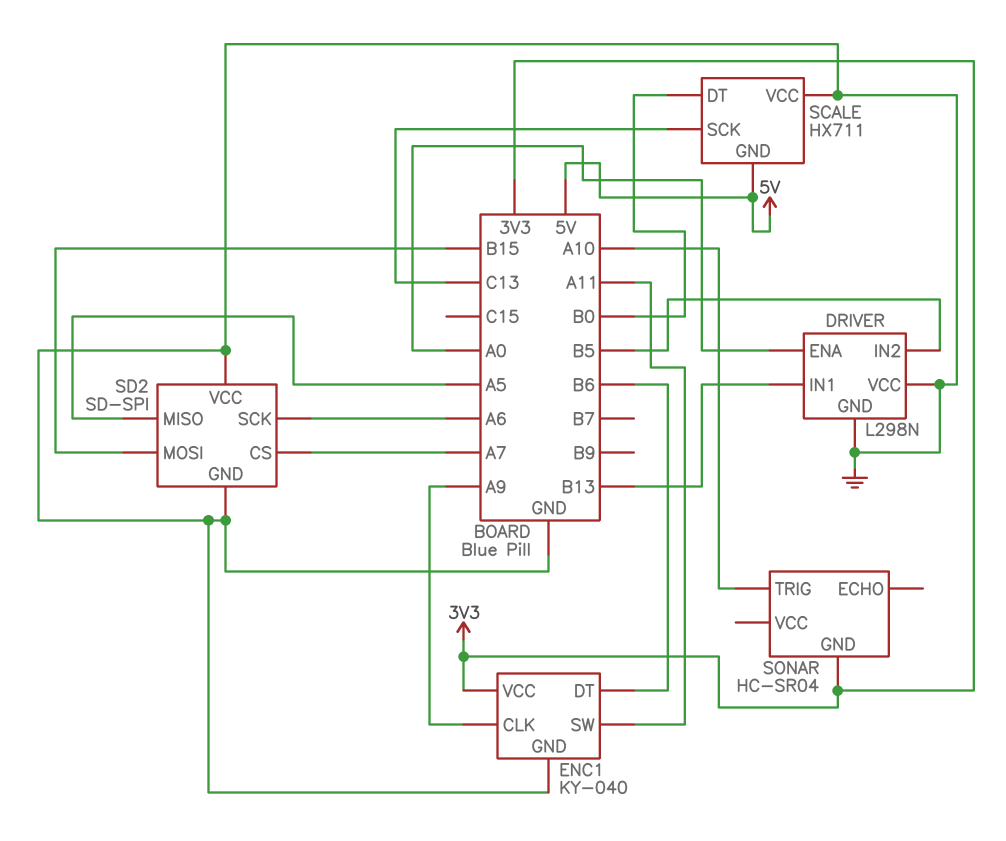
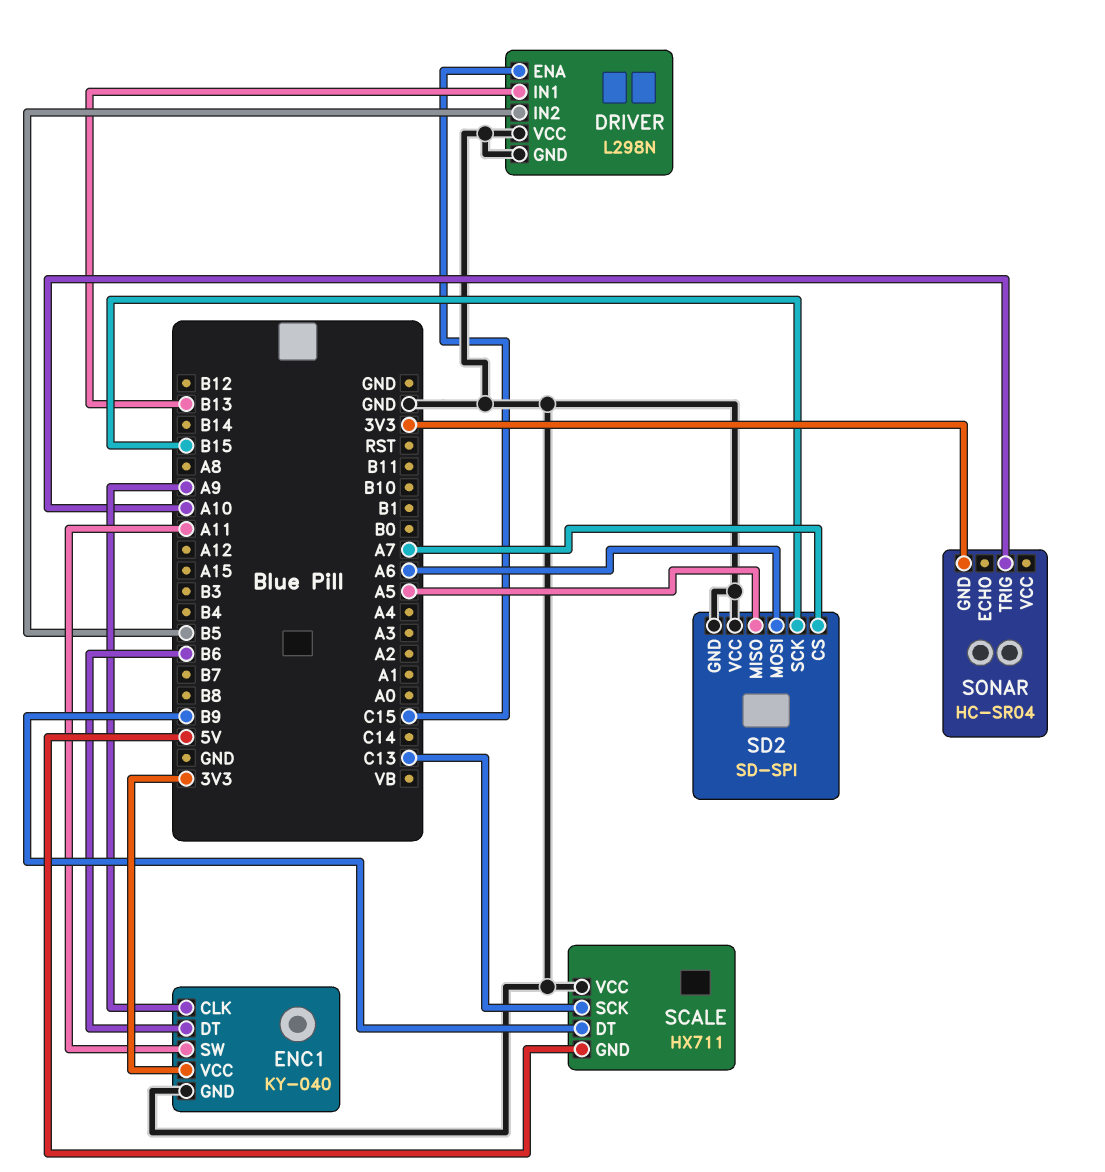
DRIVER pin ENA: A0 -> C15
SCALE pin DT: B0 -> B9
SD2 pin MOSI: B15 -> A6
SD2 pin SCK: A6 -> B15

